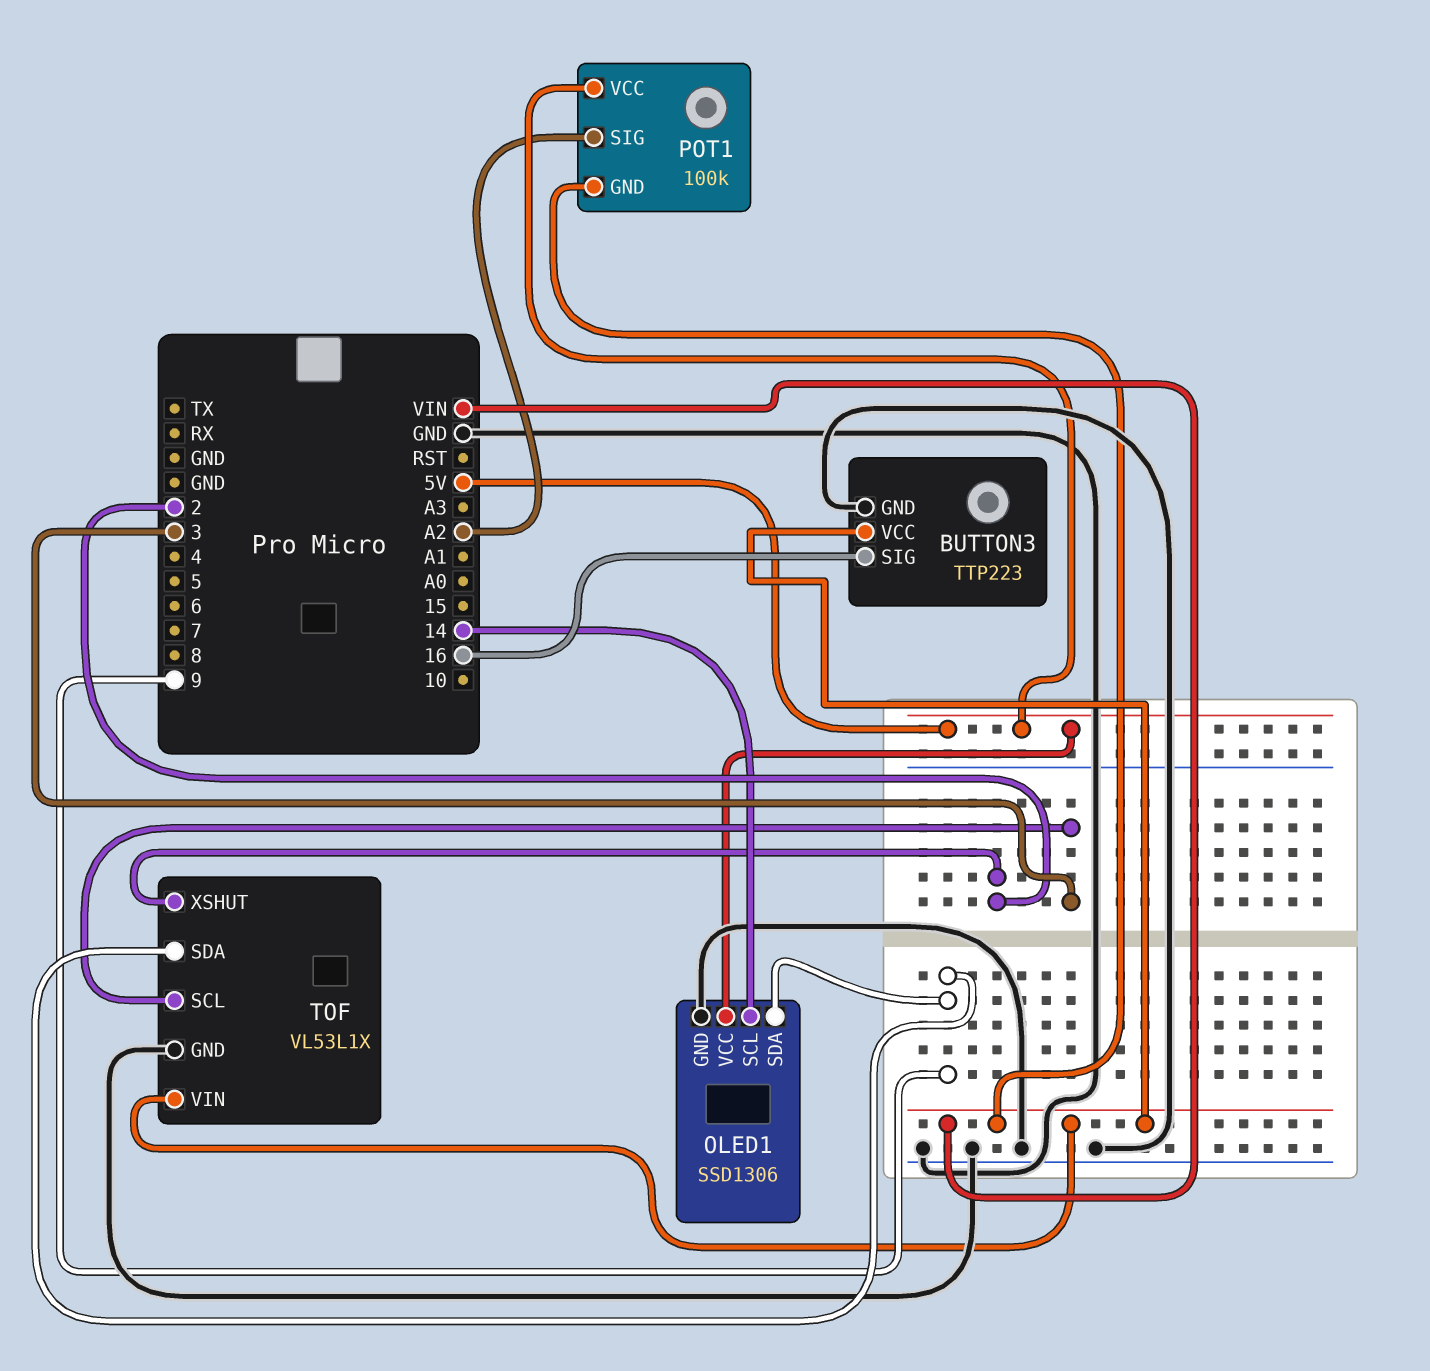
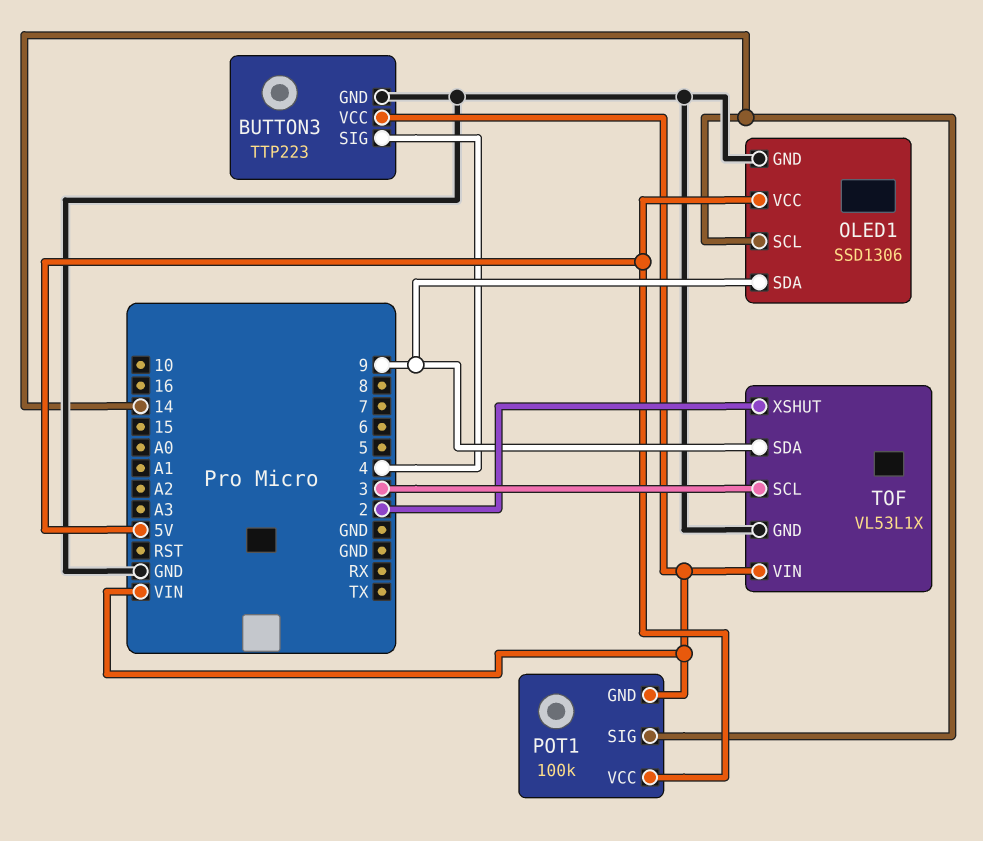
BUTTON3 pin SIG: 16 -> 4
POT1 pin SIG: A2 -> 14

